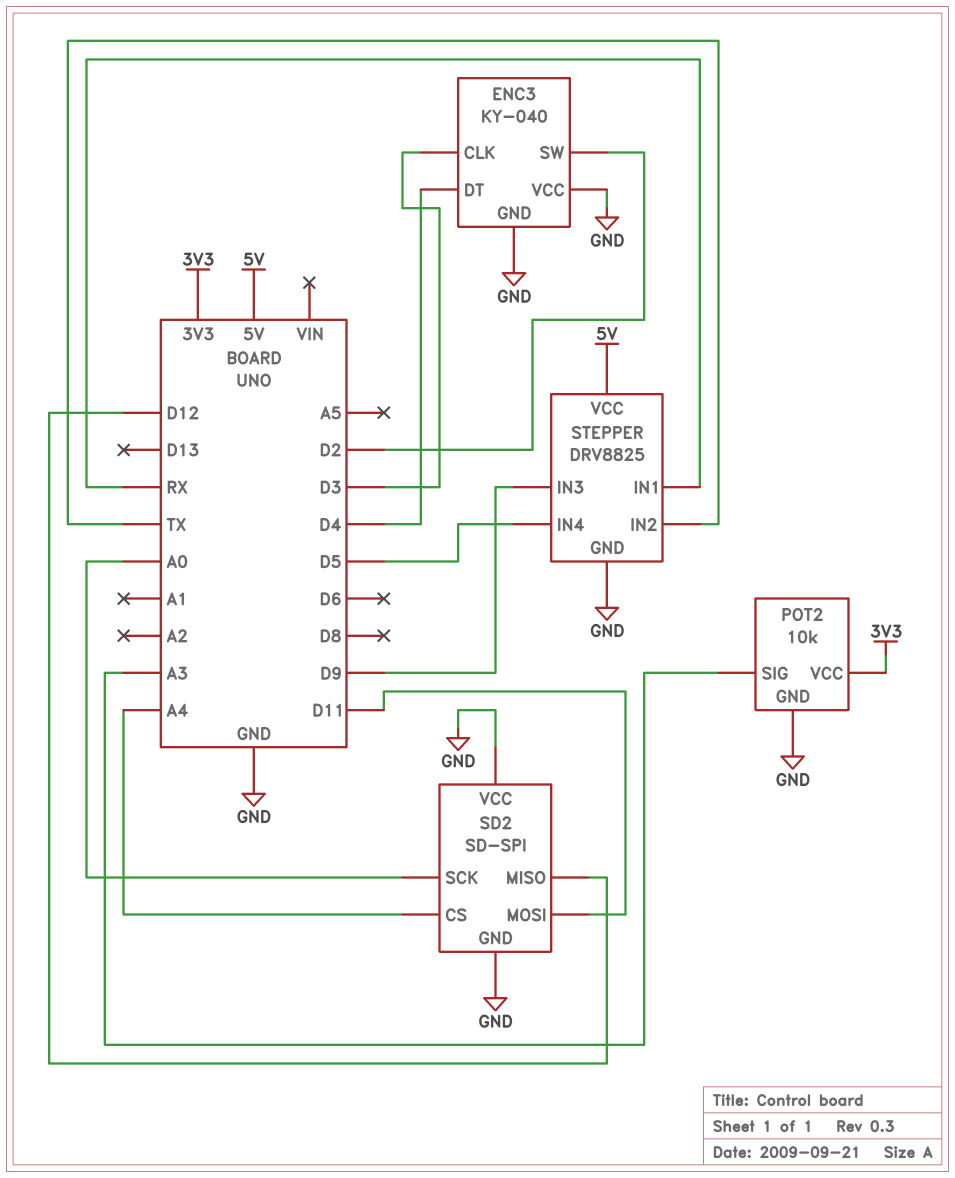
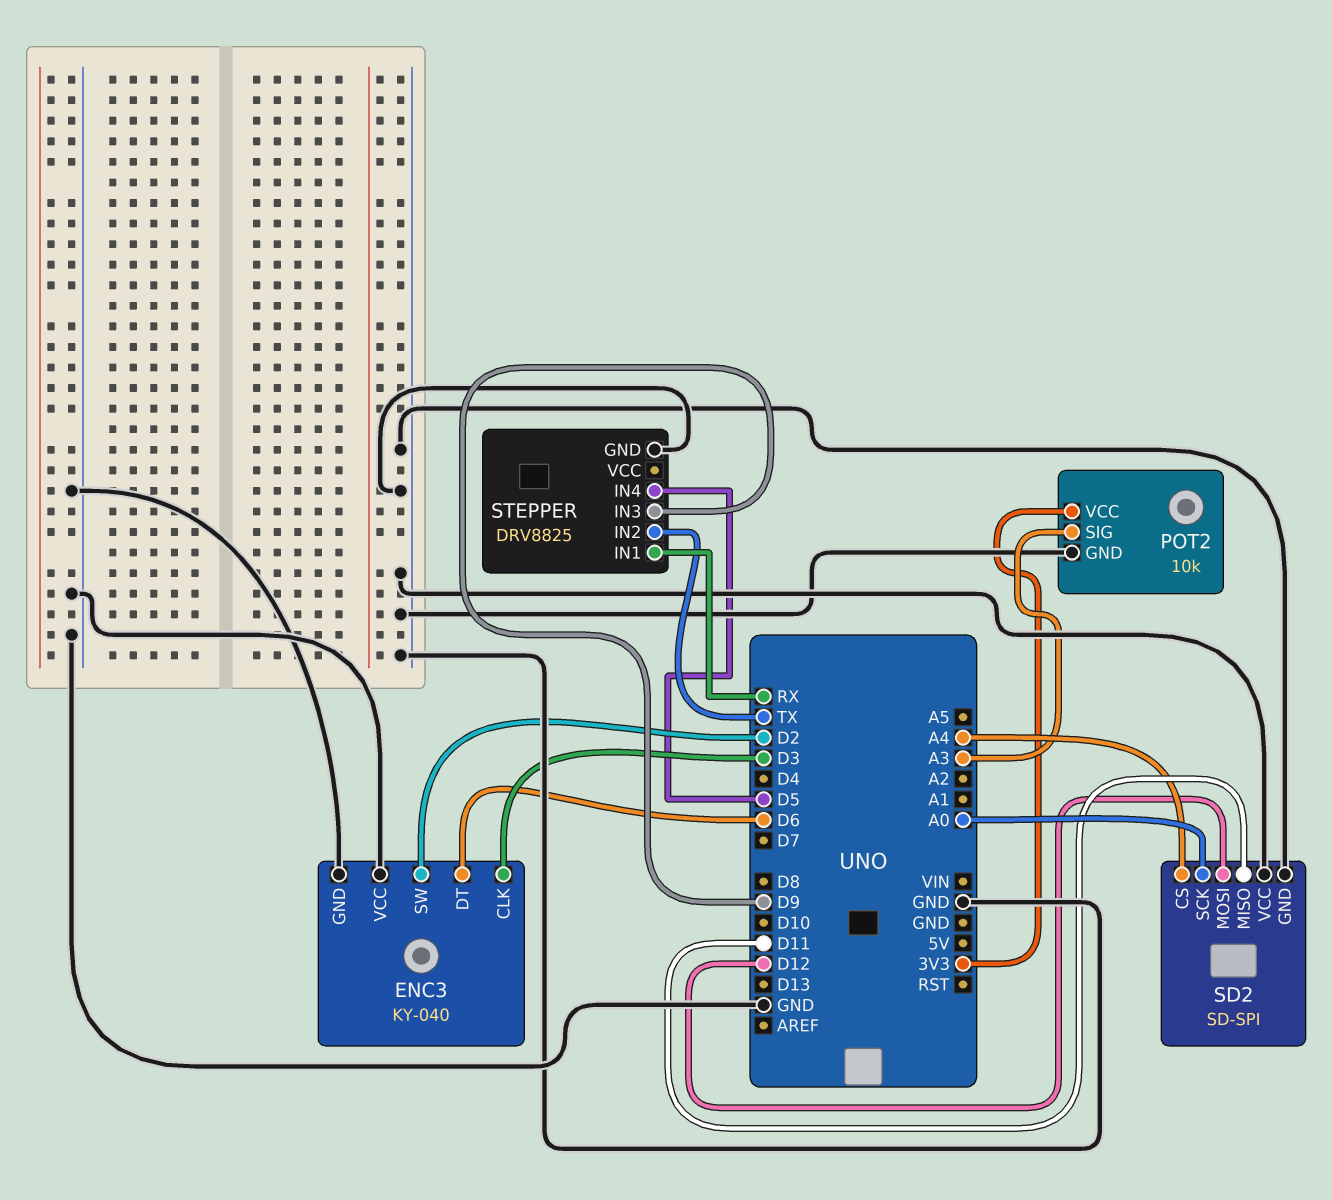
ENC3 pin DT: D4 -> D6
SD2 pin MISO: D12 -> D11
SD2 pin MOSI: D11 -> D12
STEPPER pin VCC: 5V -> none

